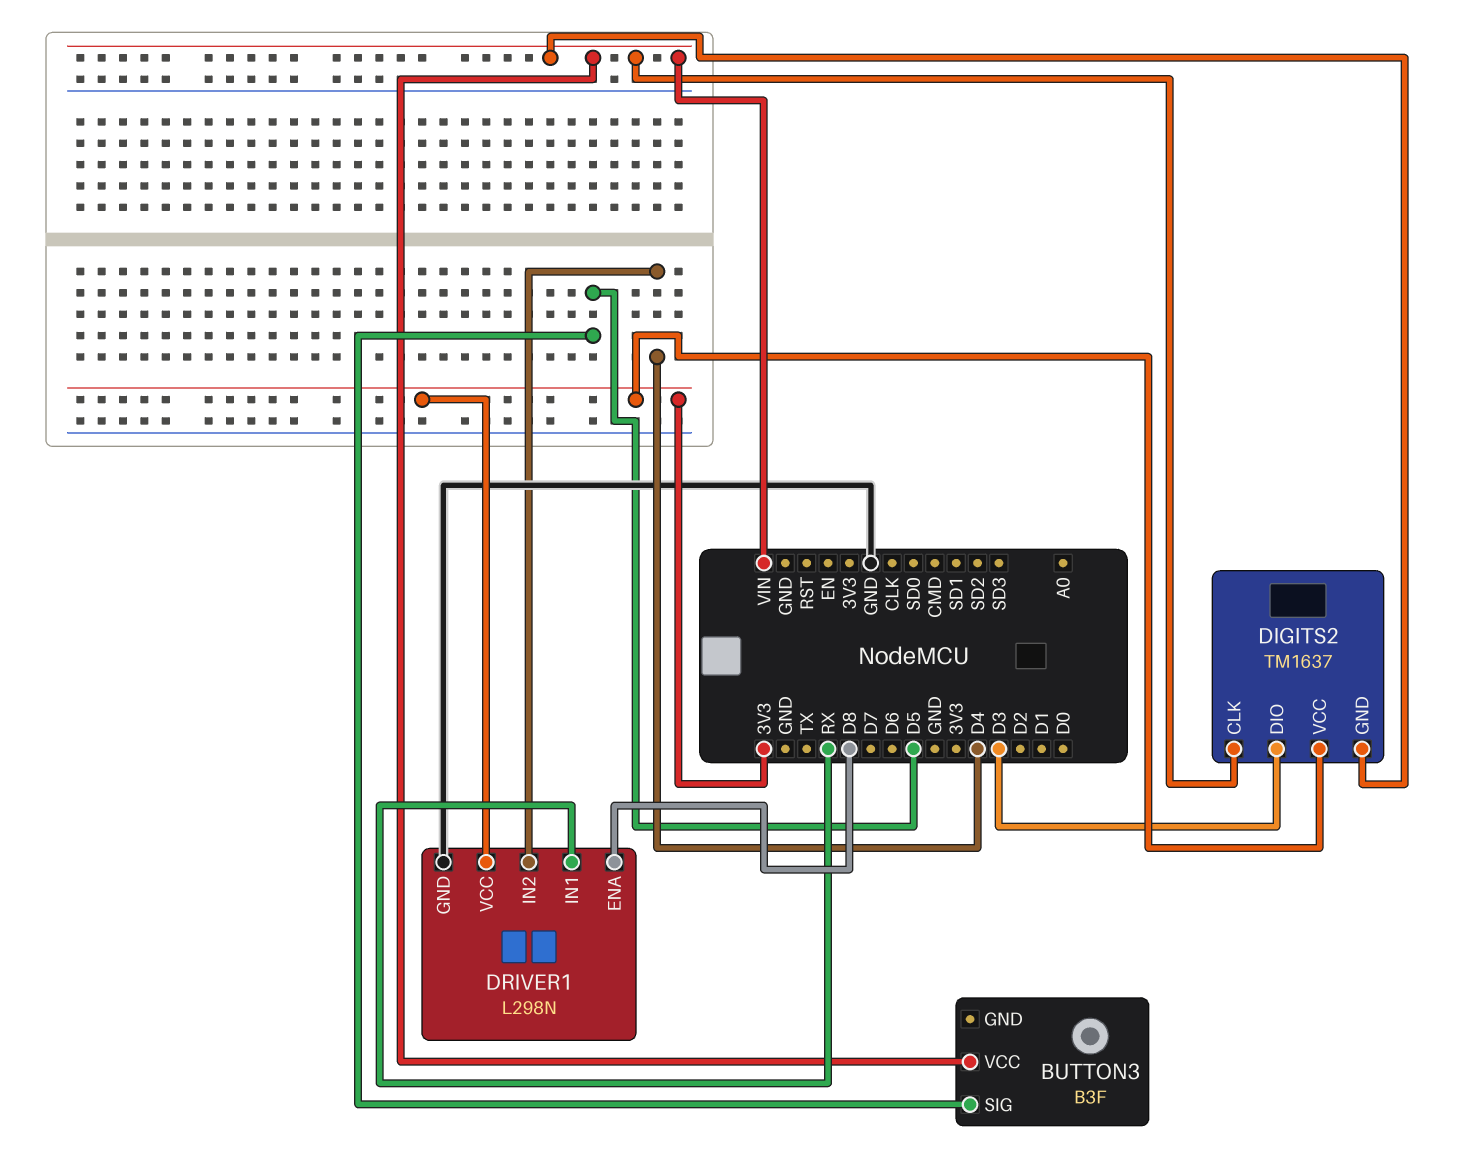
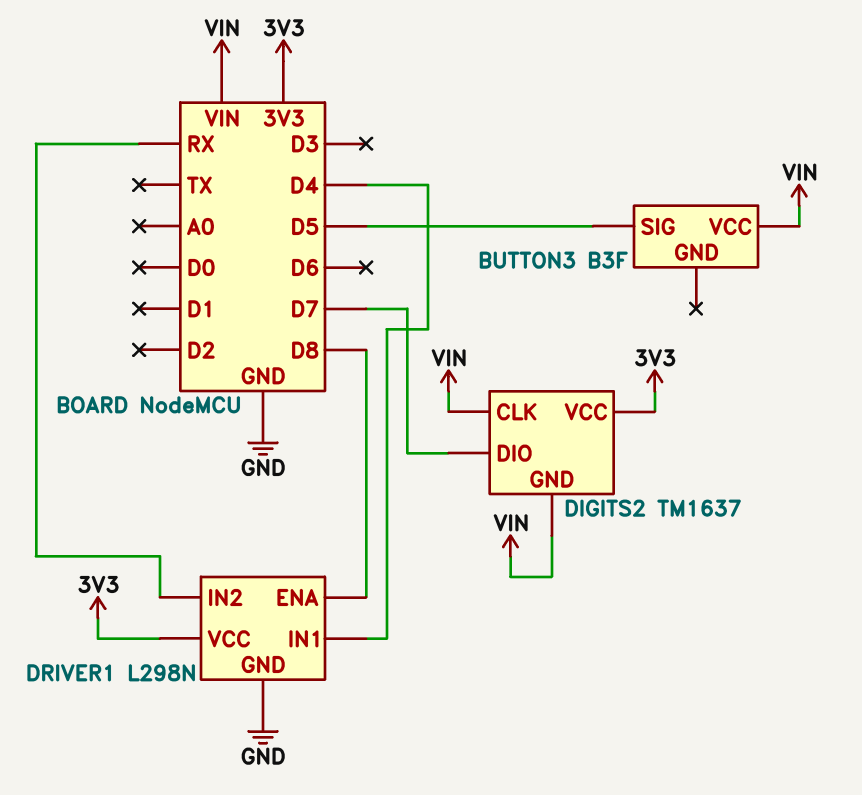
DIGITS2 pin DIO: D3 -> D7
DRIVER1 pin IN1: RX -> D4
DRIVER1 pin IN2: D4 -> RX

